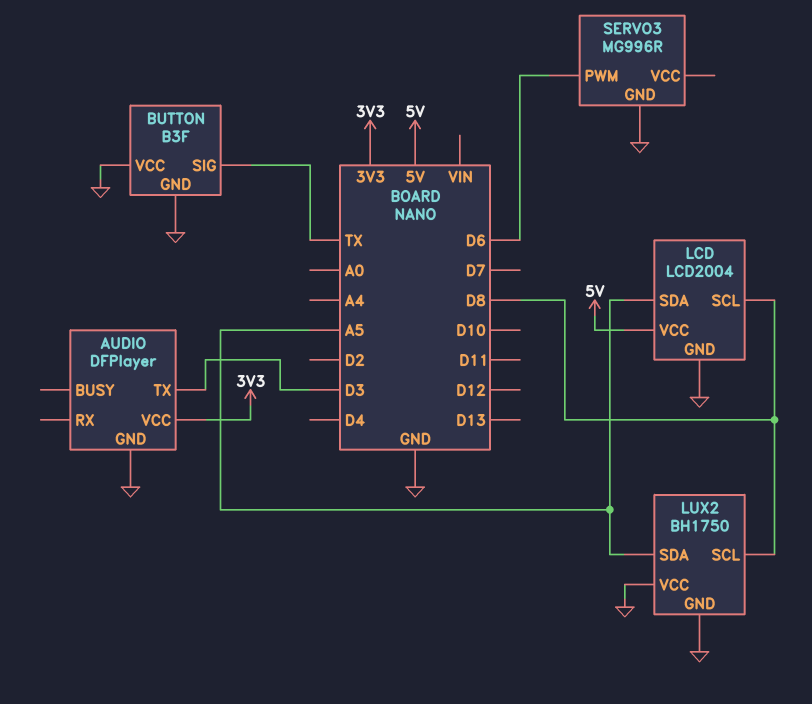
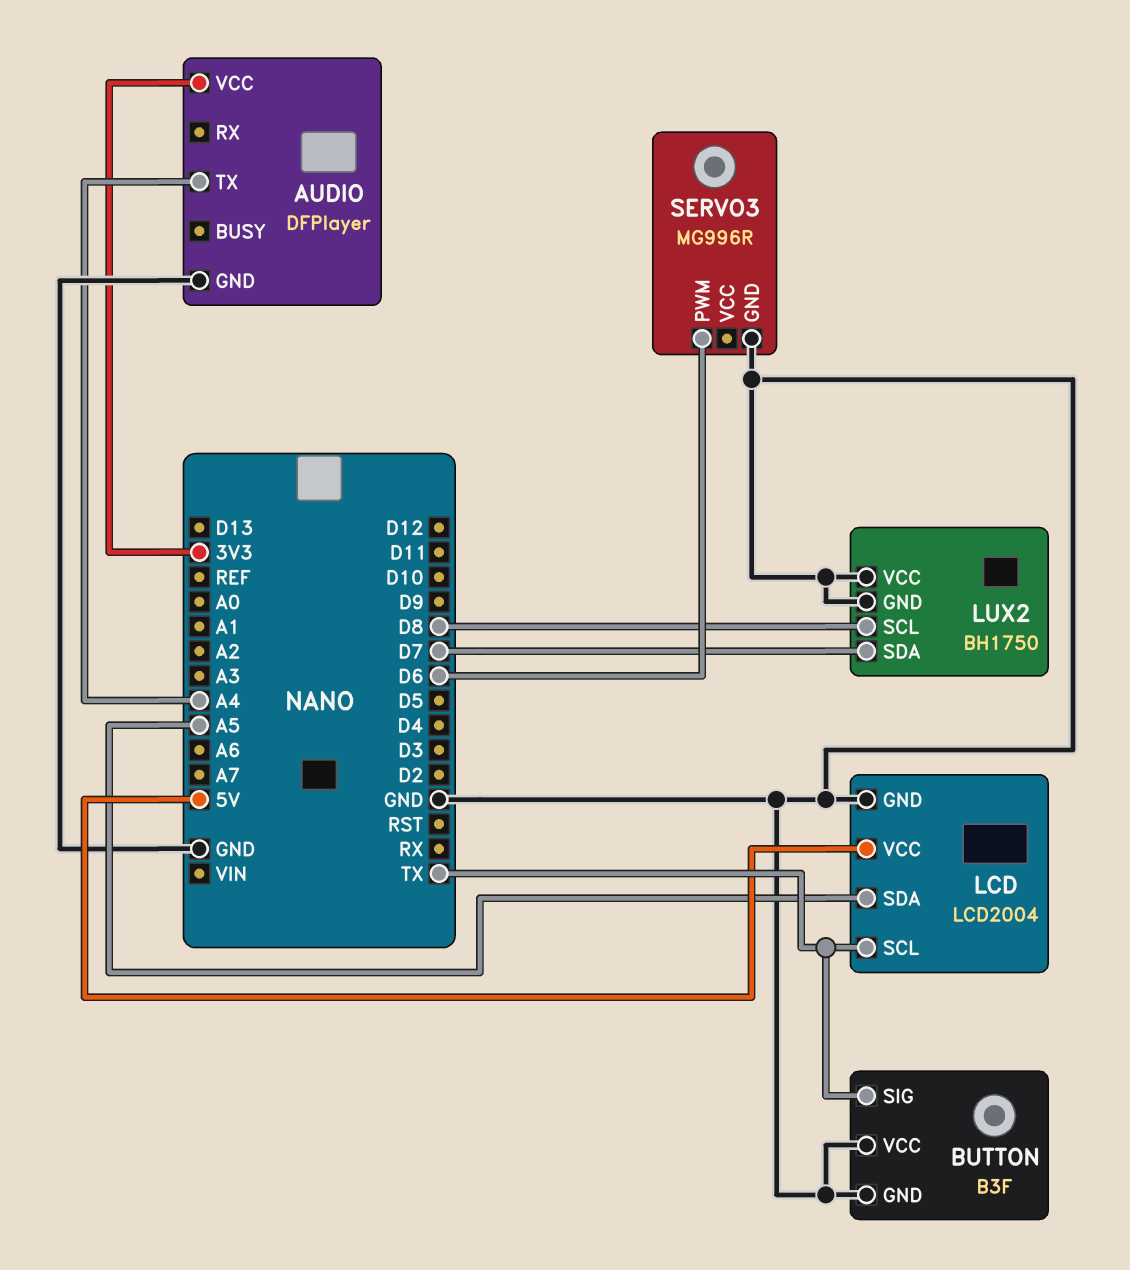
AUDIO pin TX: D3 -> A4
LCD pin SCL: D8 -> TX
LUX2 pin SDA: A5 -> D7

